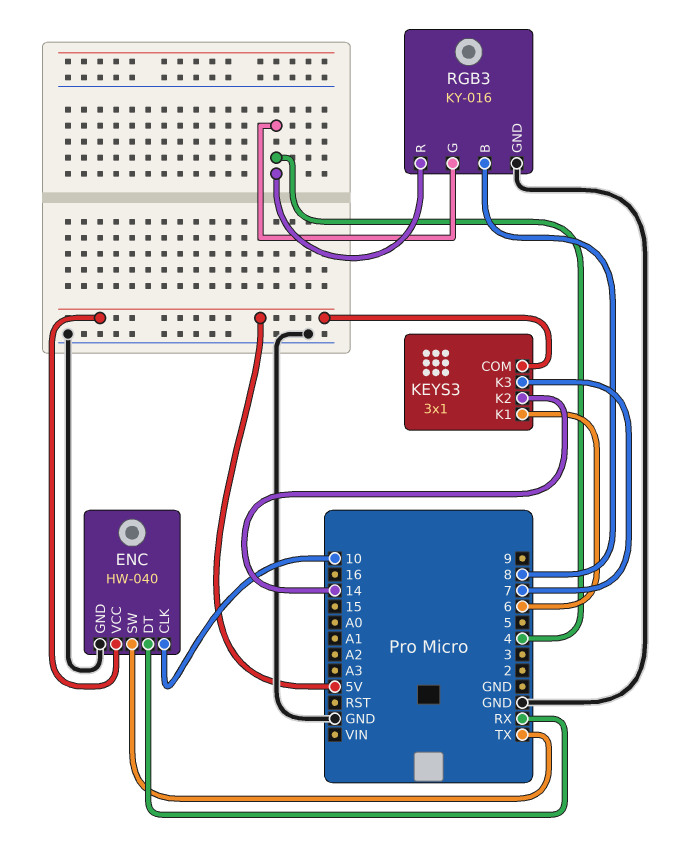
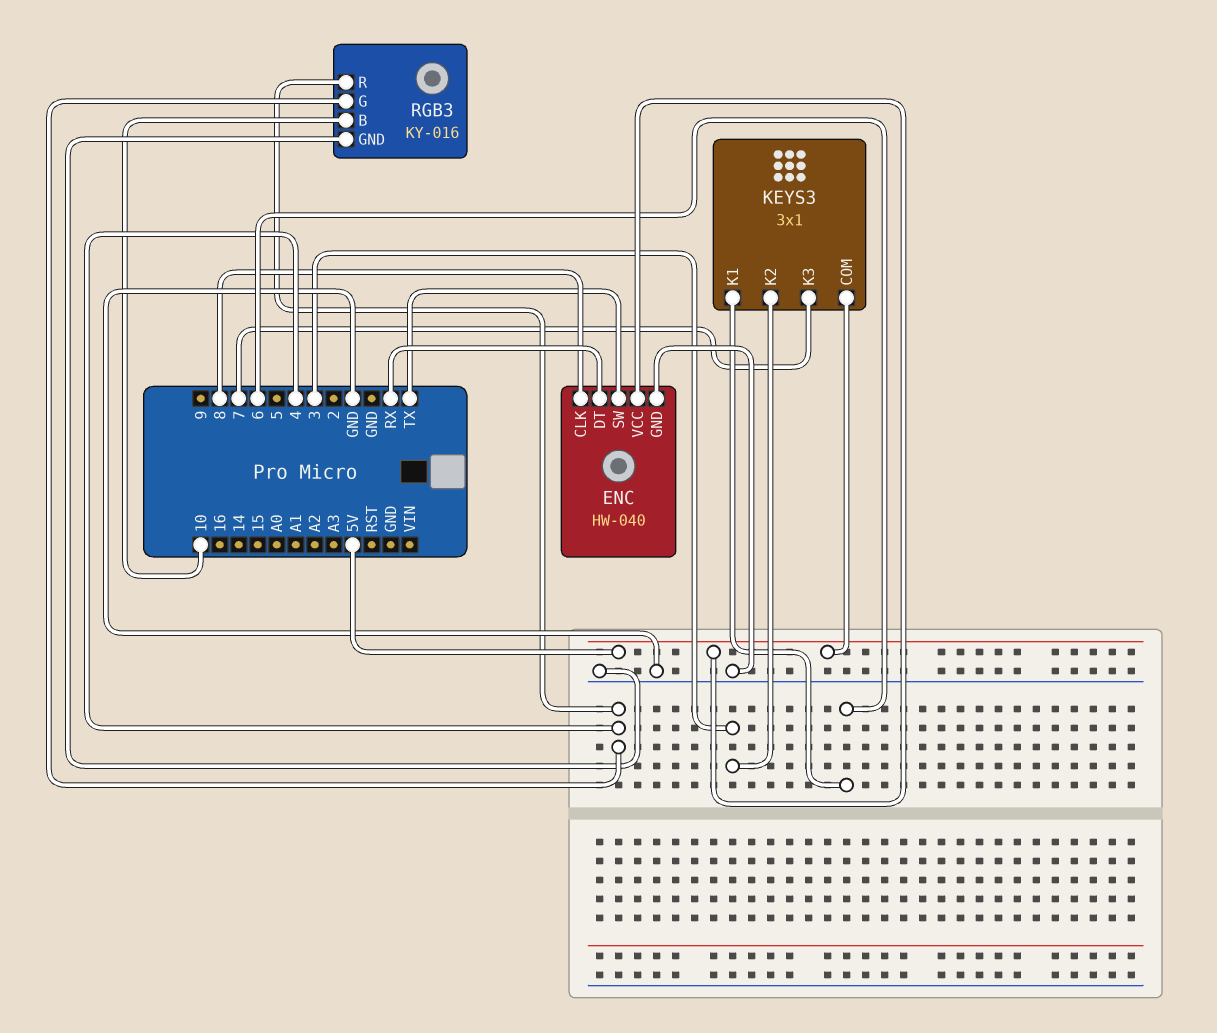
ENC pin CLK: 10 -> 8
KEYS3 pin K2: 14 -> 3
RGB3 pin B: 8 -> 10

